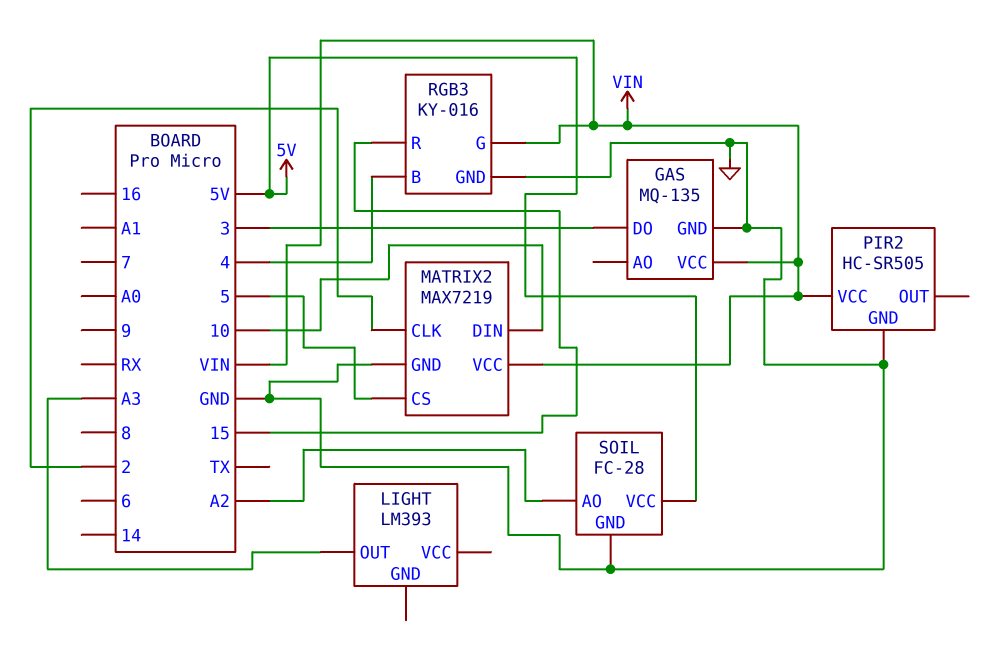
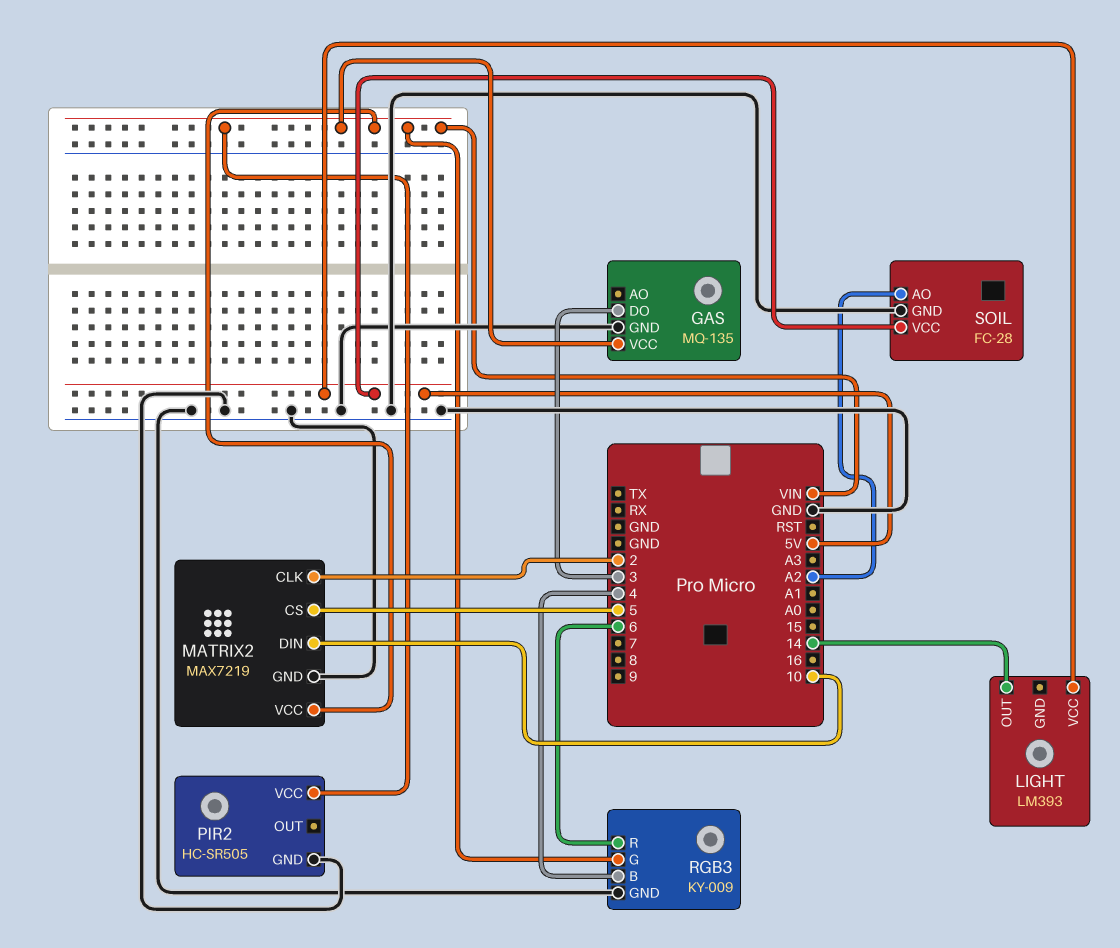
LIGHT pin OUT: A3 -> 14
LIGHT pin VCC: none -> 5V
RGB3: KY-016 -> KY-009
RGB3 pin R: 15 -> 6

